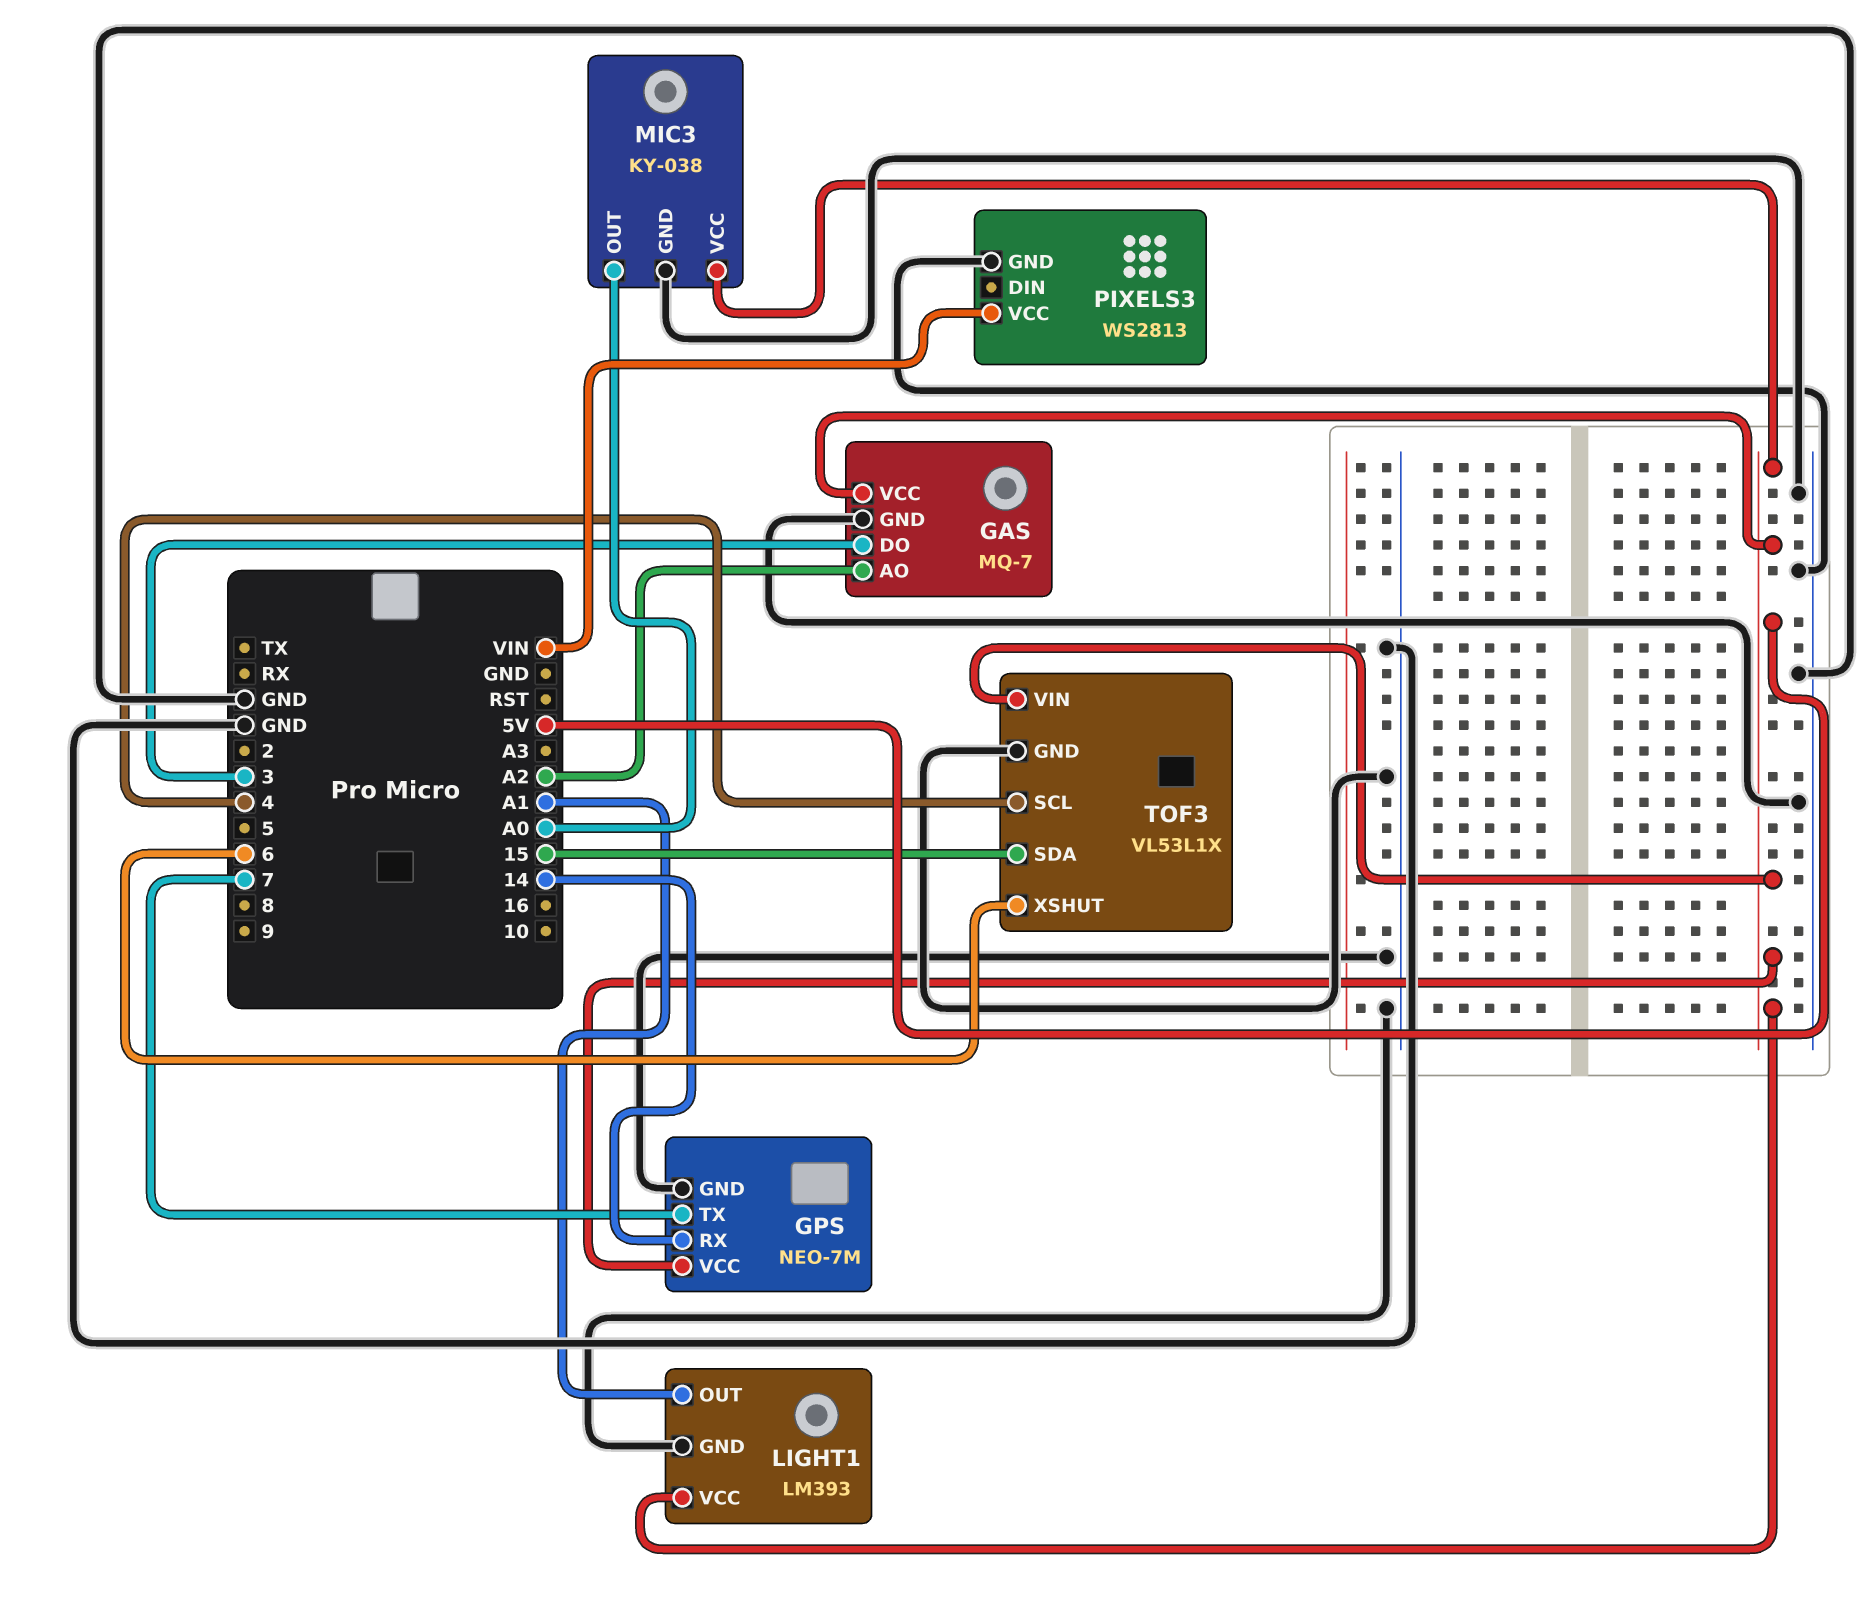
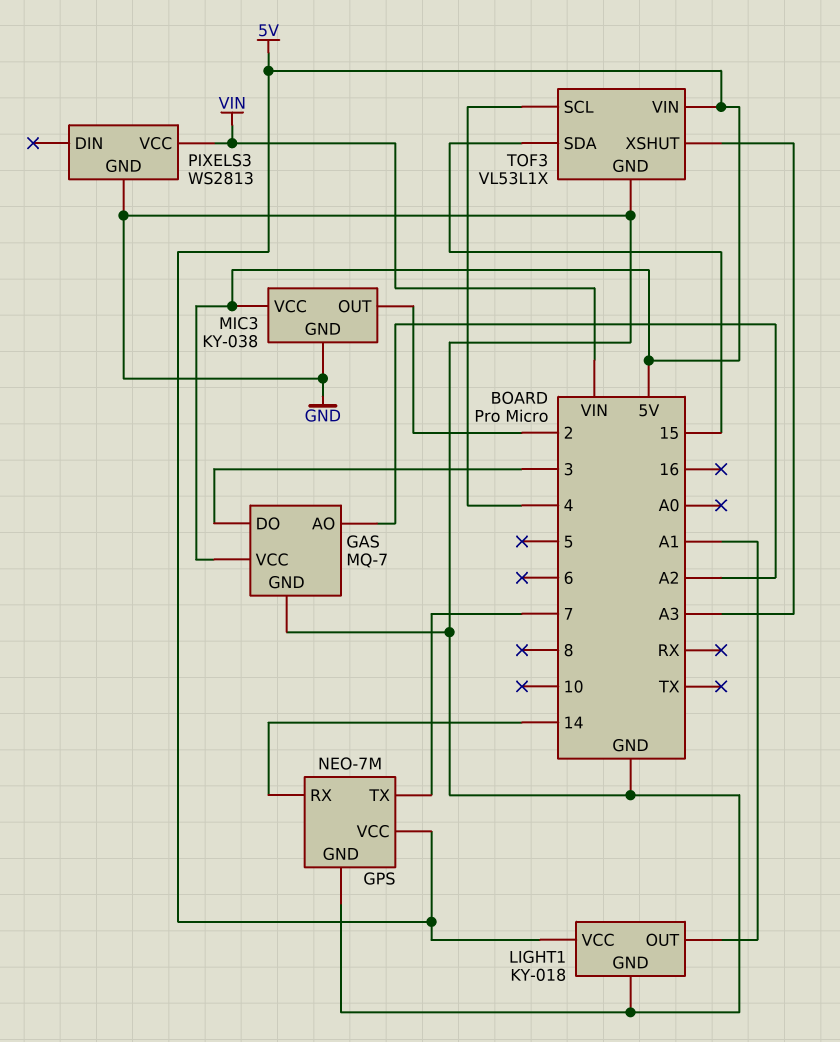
LIGHT1: LM393 -> KY-018
MIC3 pin OUT: A0 -> 2
TOF3 pin XSHUT: 6 -> A3

